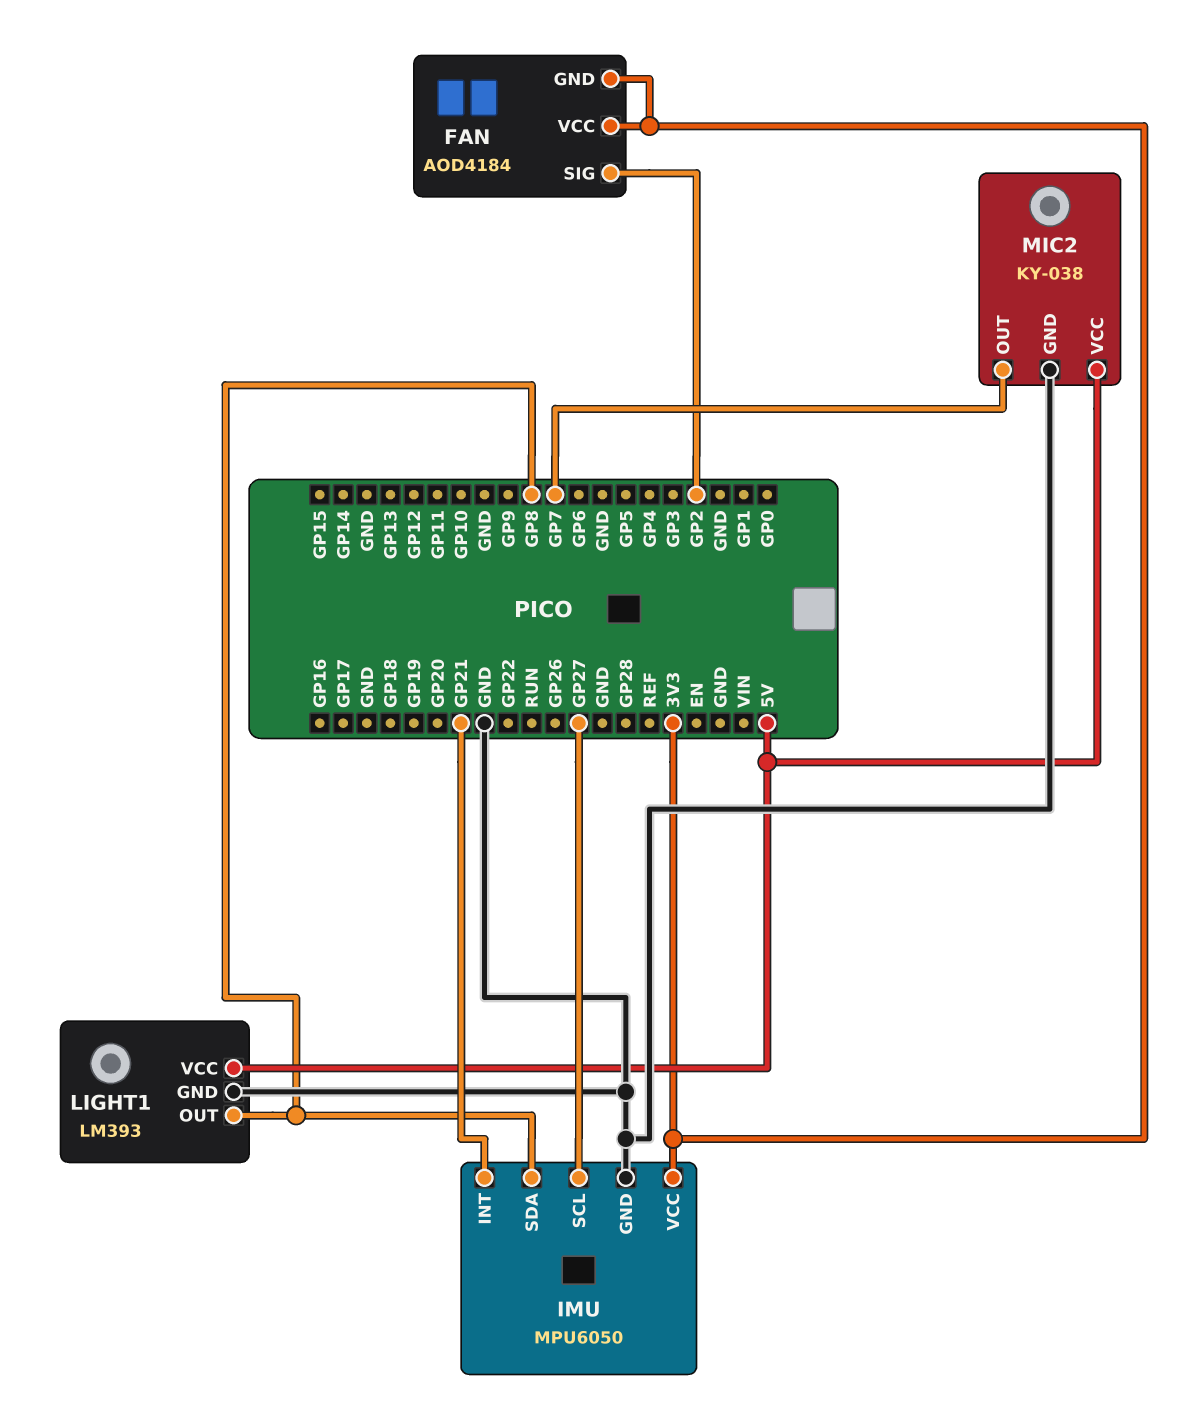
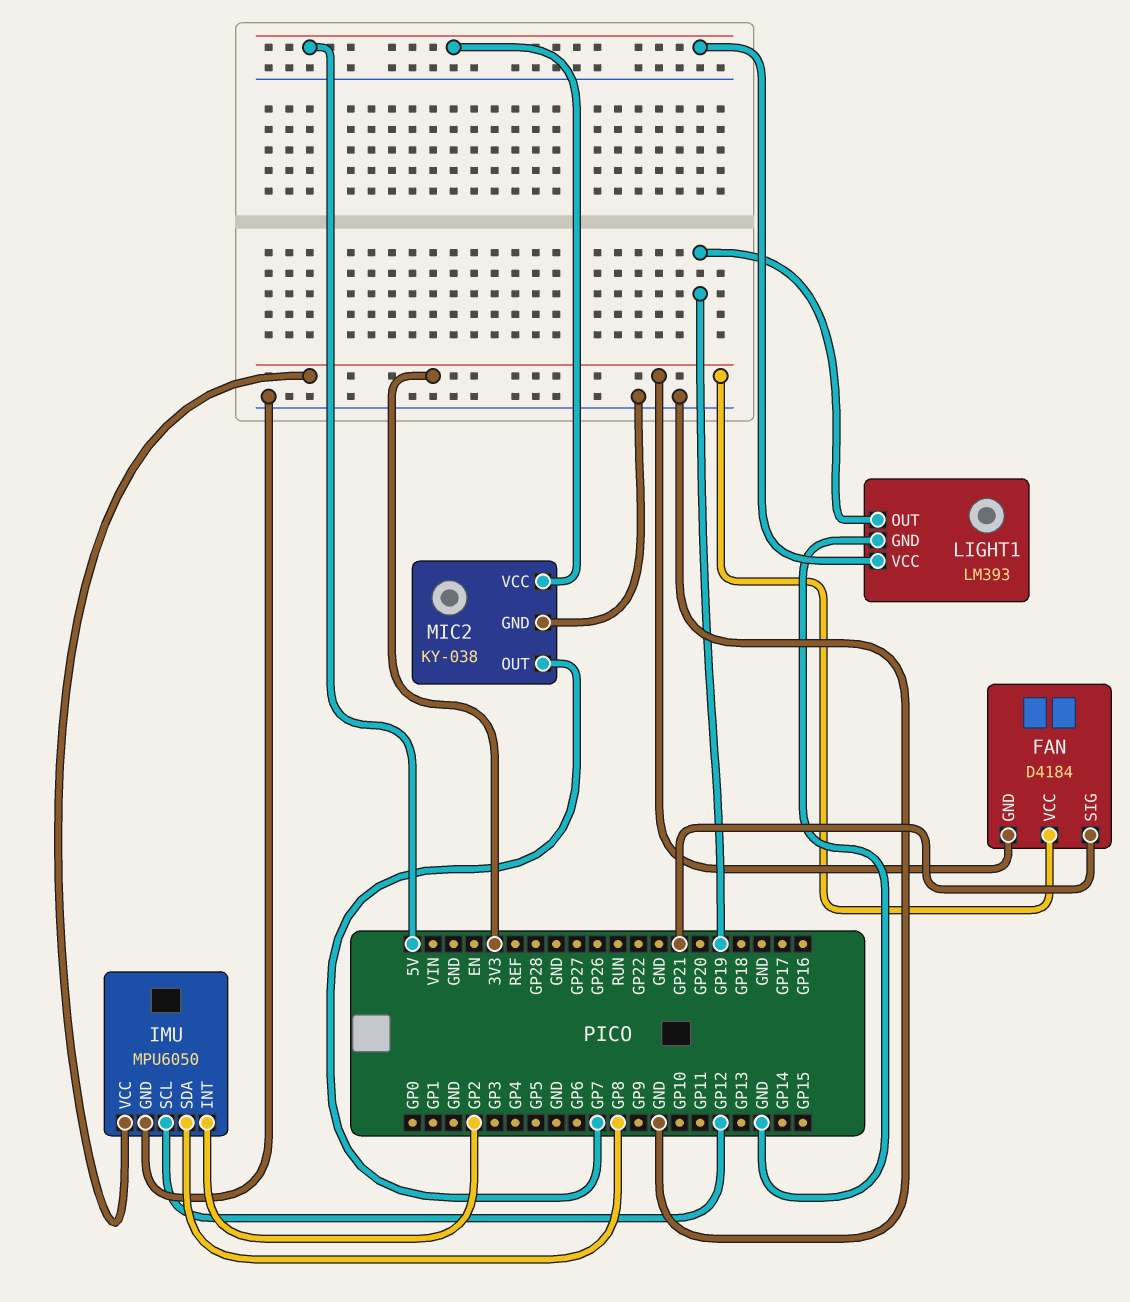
FAN: AOD4184 -> D4184
FAN pin SIG: GP2 -> GP21
IMU pin INT: GP21 -> GP2
IMU pin SCL: GP27 -> GP12
LIGHT1 pin OUT: GP8 -> GP19

